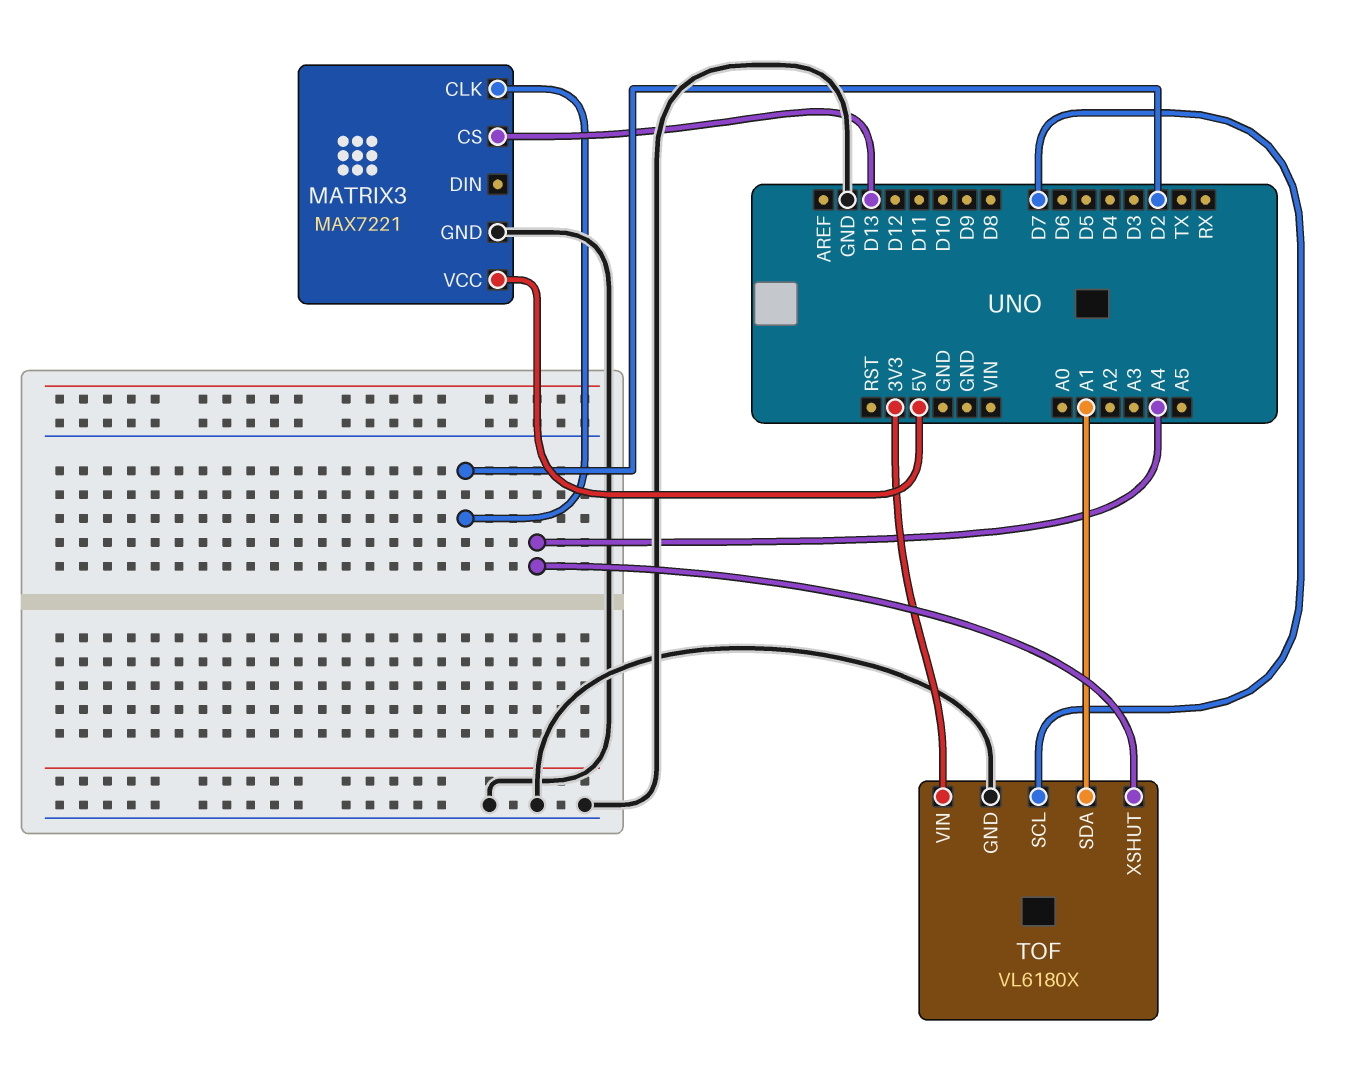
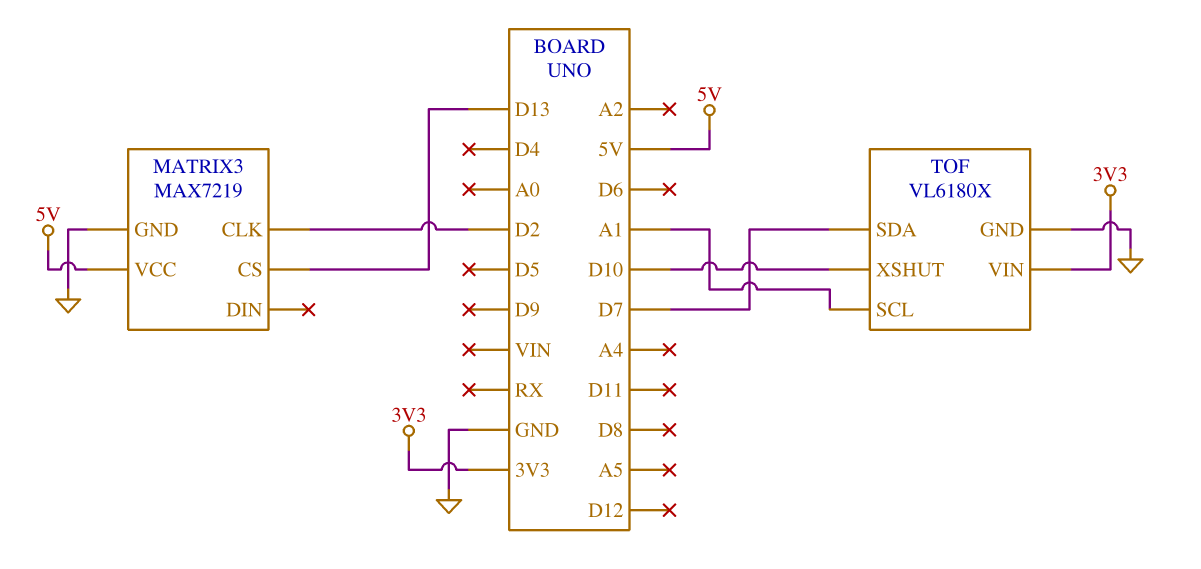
MATRIX3: MAX7221 -> MAX7219
TOF pin SCL: D7 -> A1
TOF pin SDA: A1 -> D7
TOF pin XSHUT: A4 -> D10

